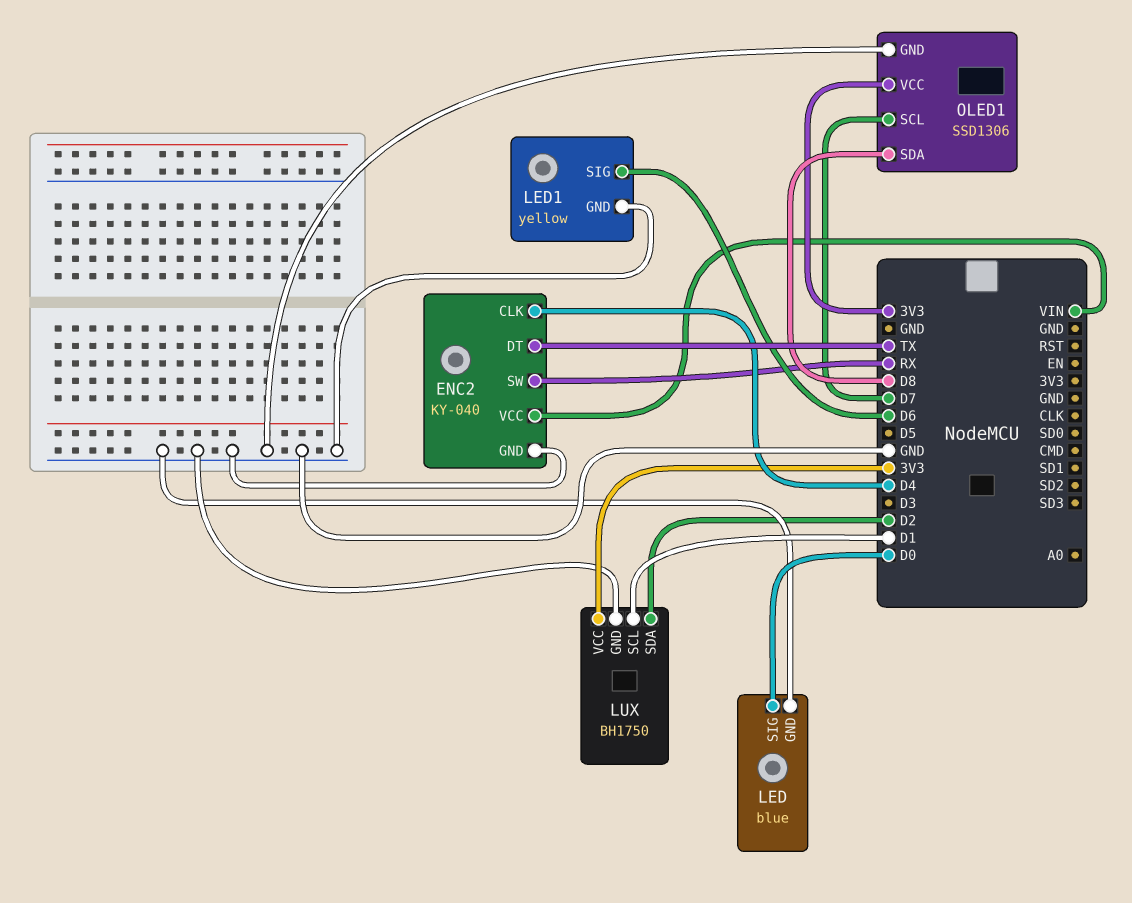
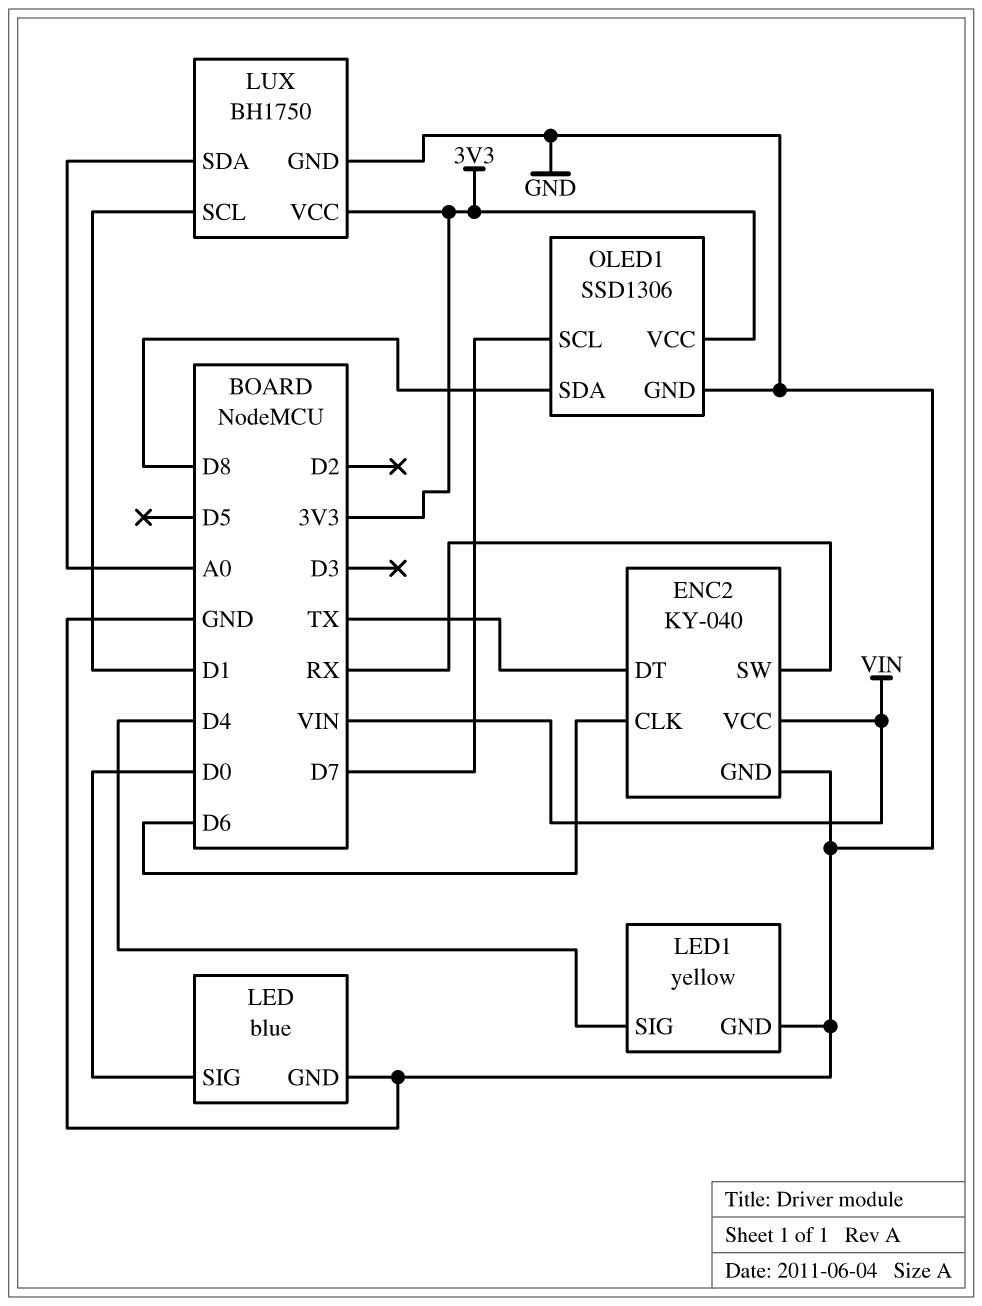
ENC2 pin CLK: D4 -> D6
LED1 pin SIG: D6 -> D4
LUX pin SDA: D2 -> A0

